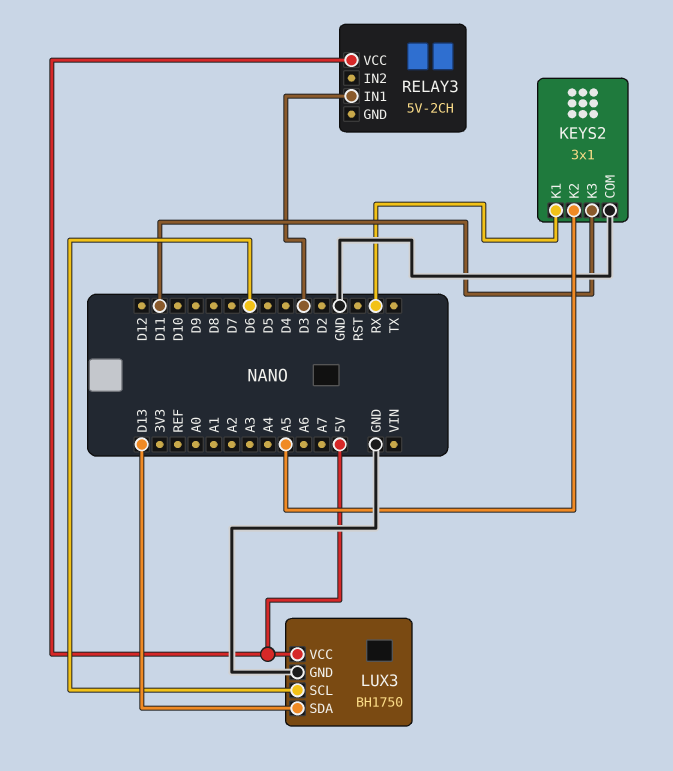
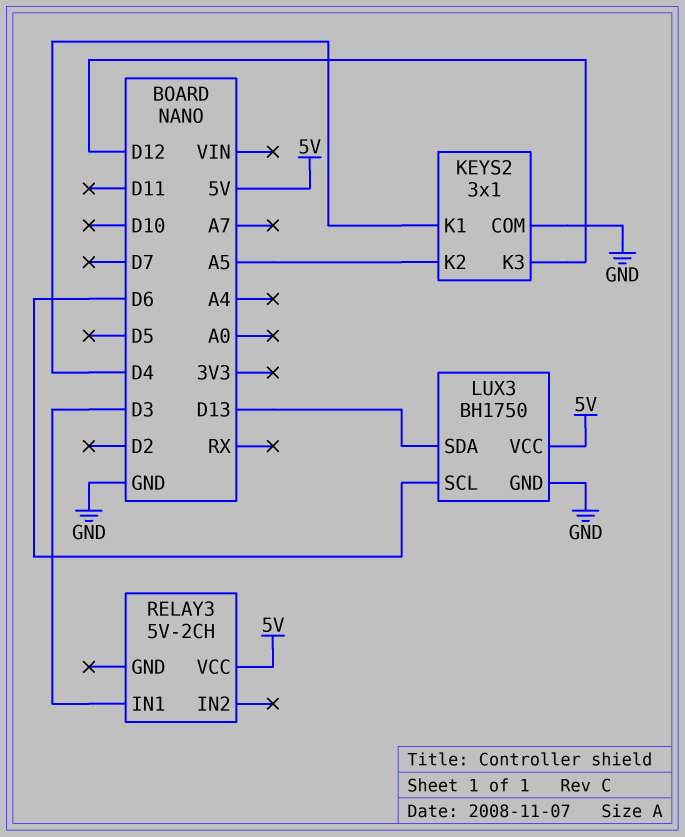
KEYS2 pin K1: RX -> D4
KEYS2 pin K3: D11 -> D12

